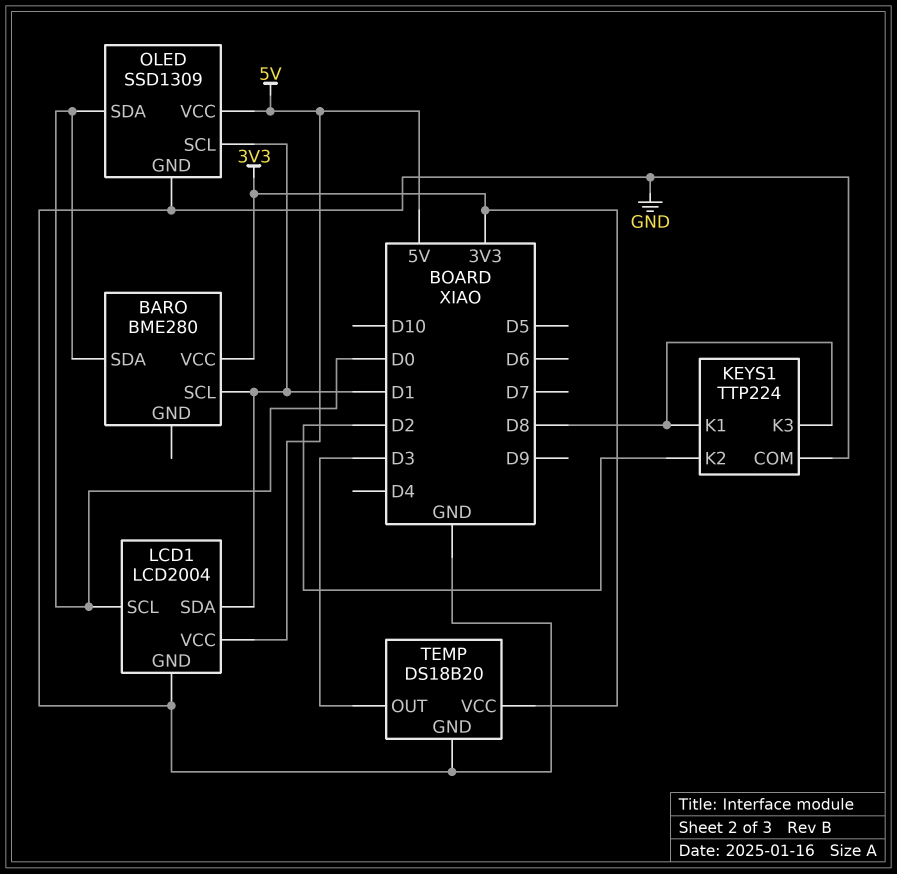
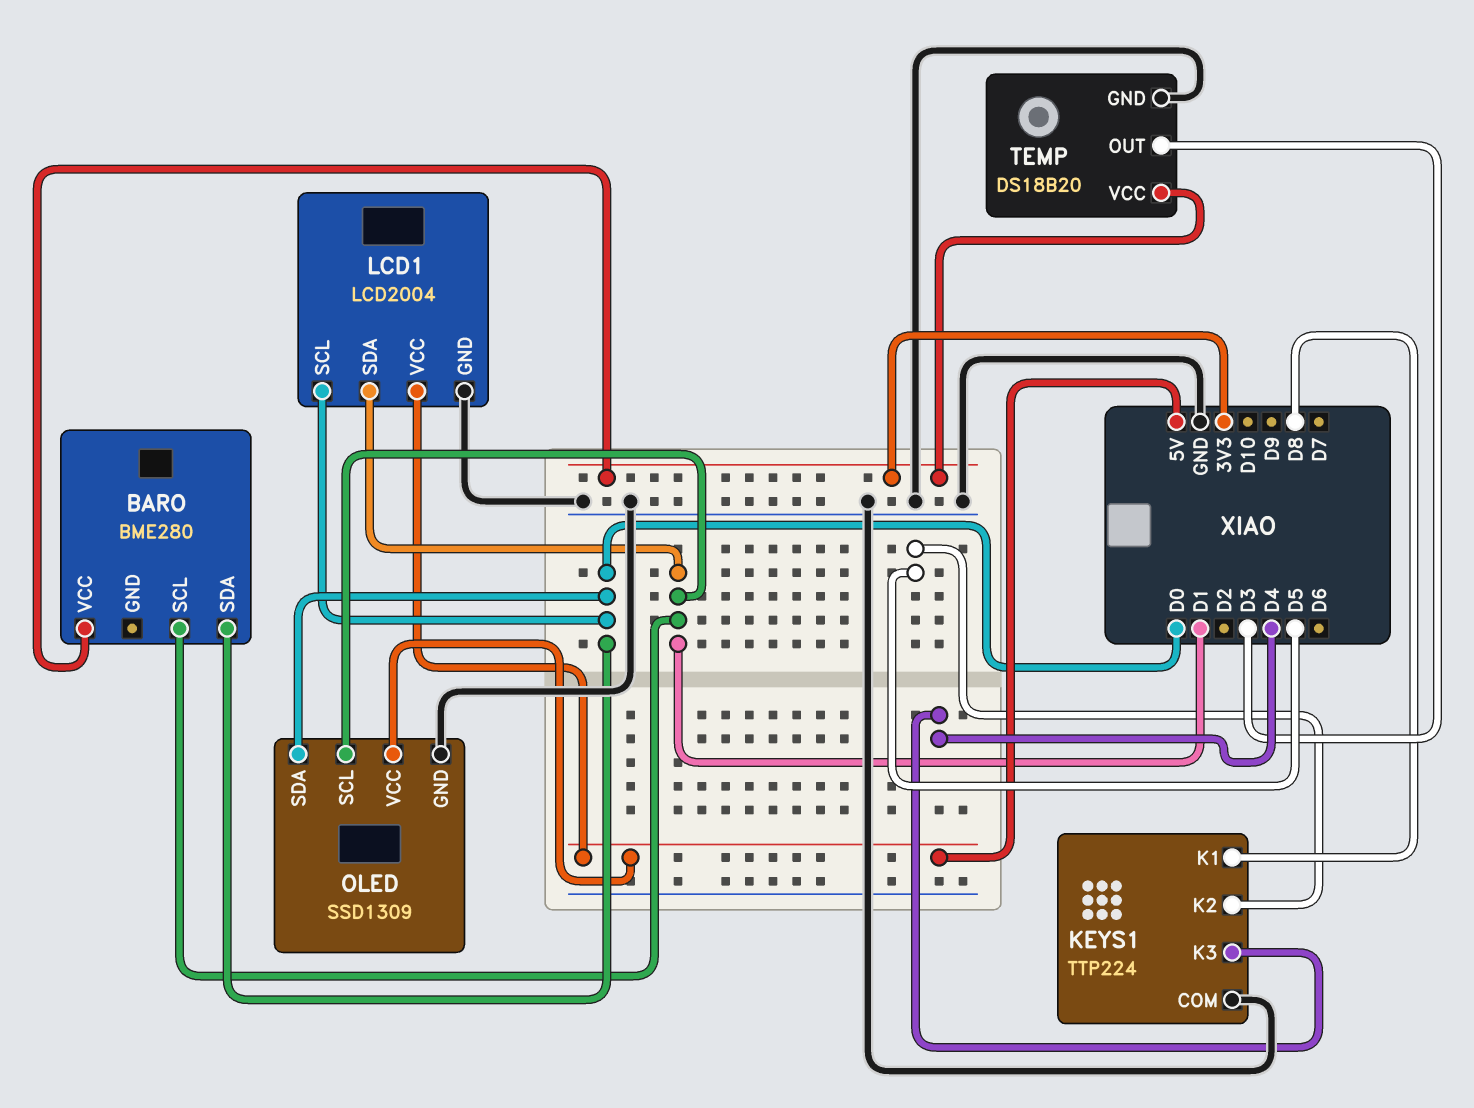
KEYS1 pin K2: D2 -> D5
KEYS1 pin K3: D8 -> D4

